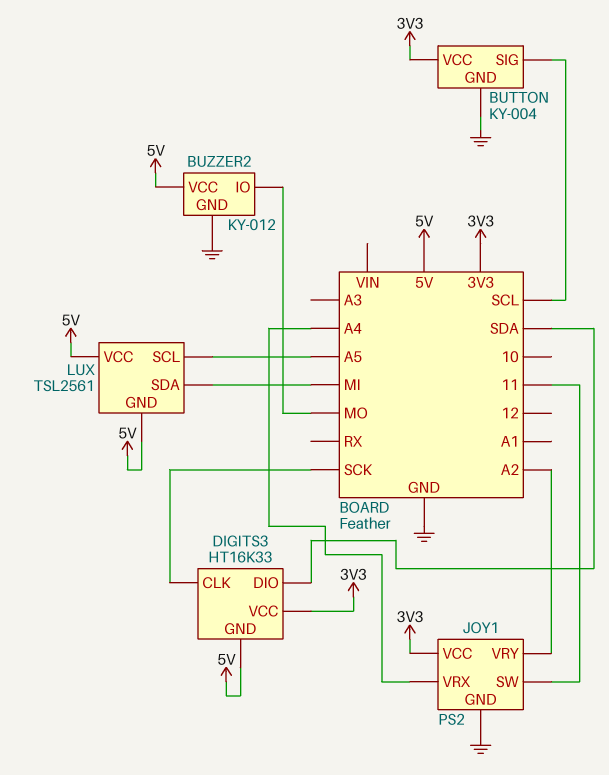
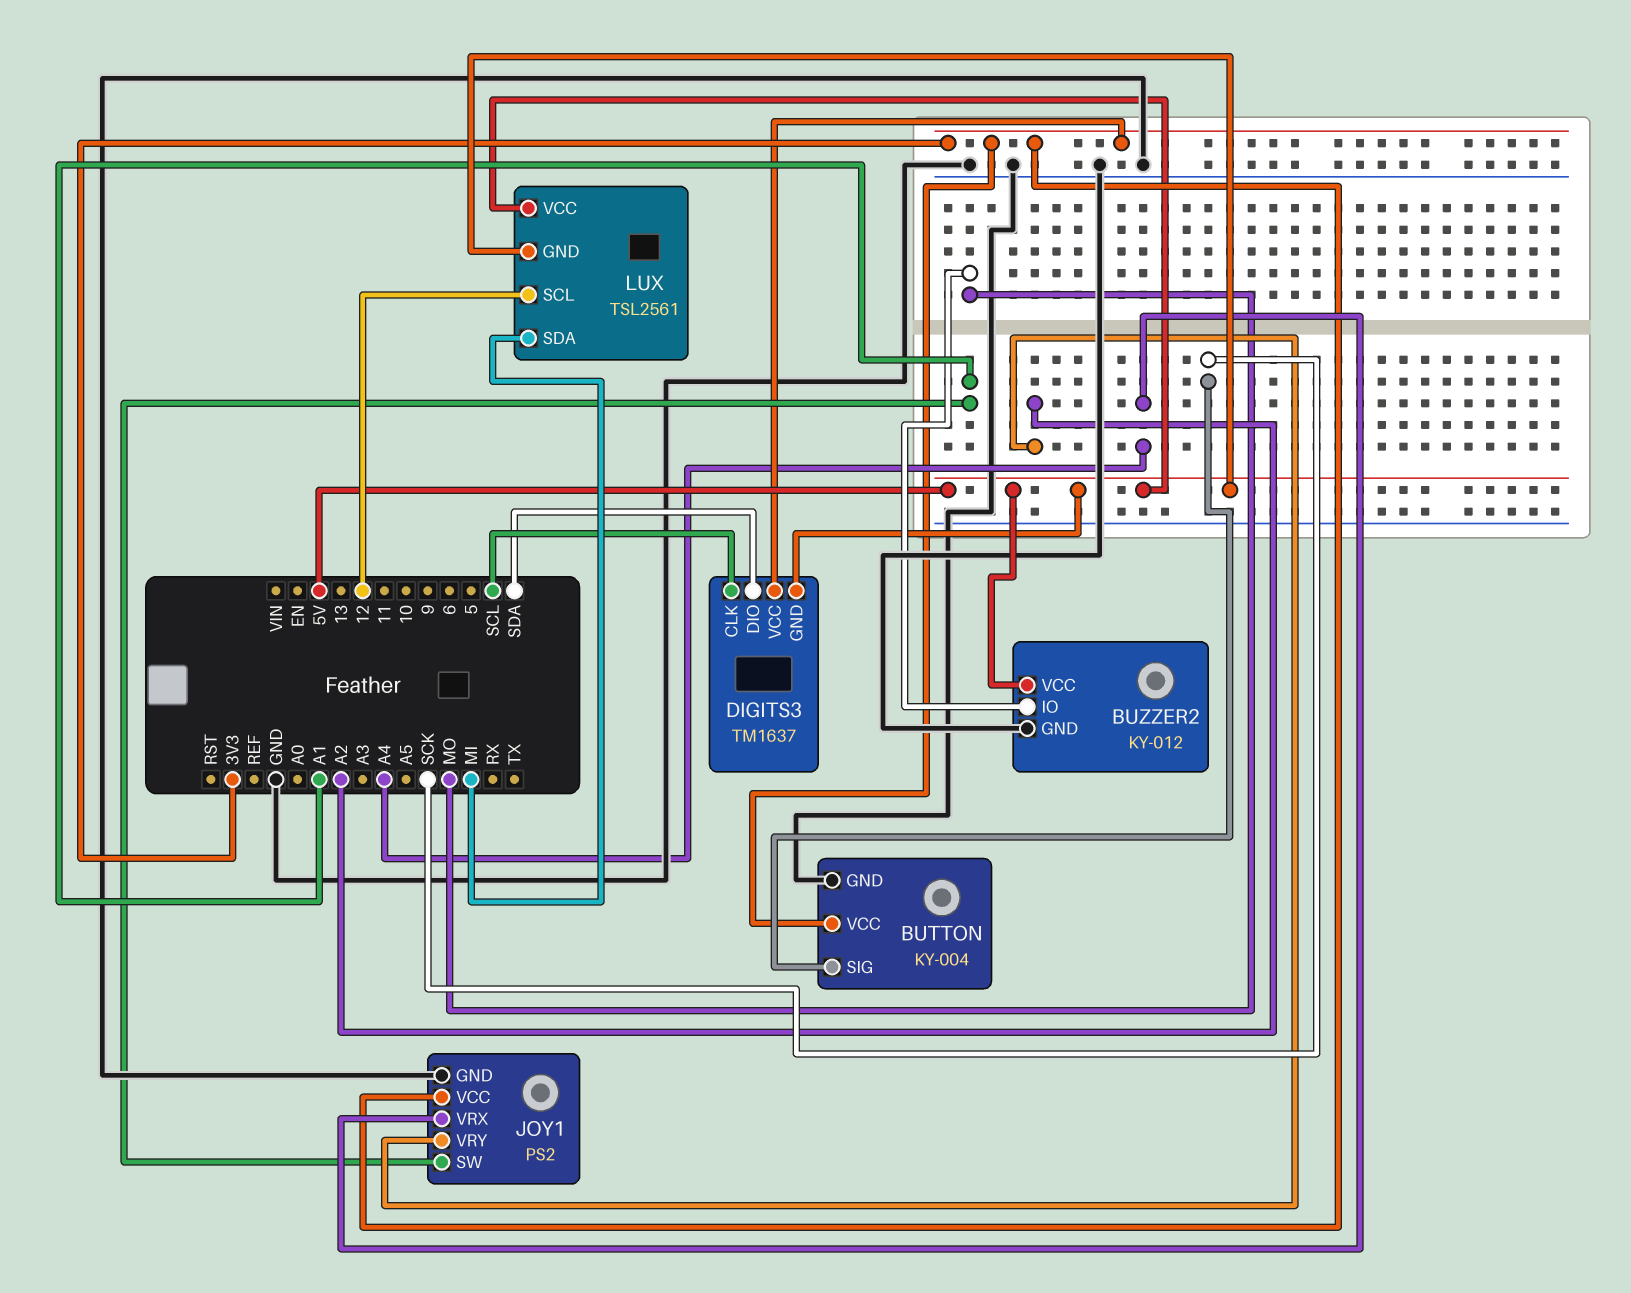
BUTTON pin SIG: SCL -> SCK
DIGITS3: HT16K33 -> TM1637
DIGITS3 pin CLK: SCK -> SCL
JOY1 pin SW: 11 -> A1
LUX pin SCL: A5 -> 12

